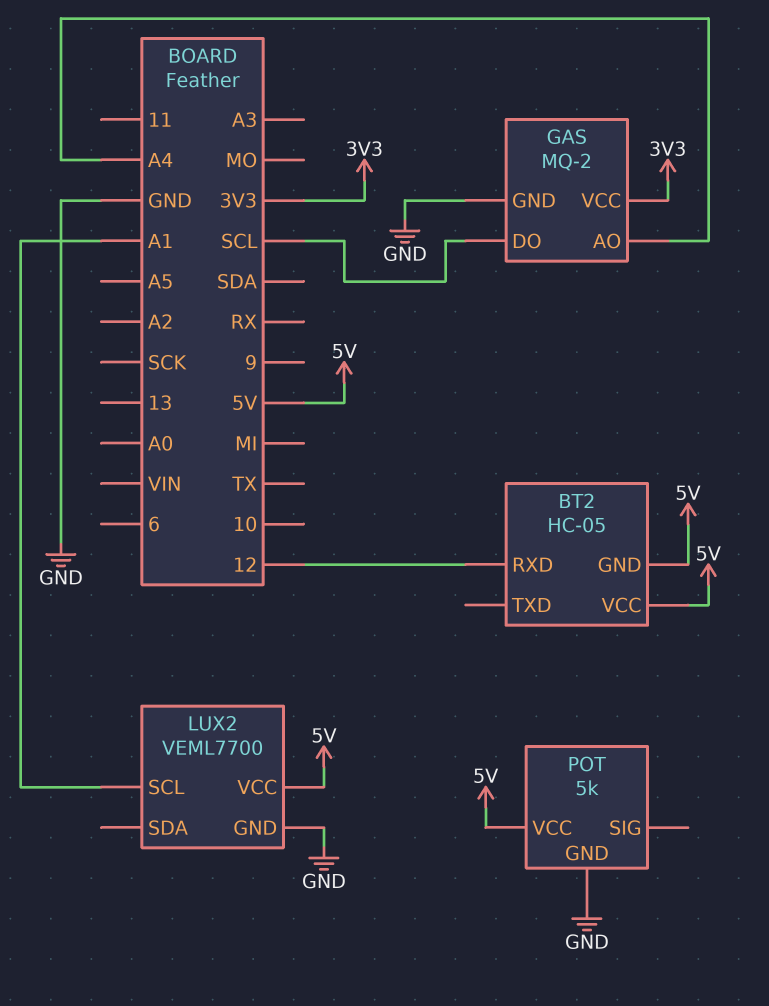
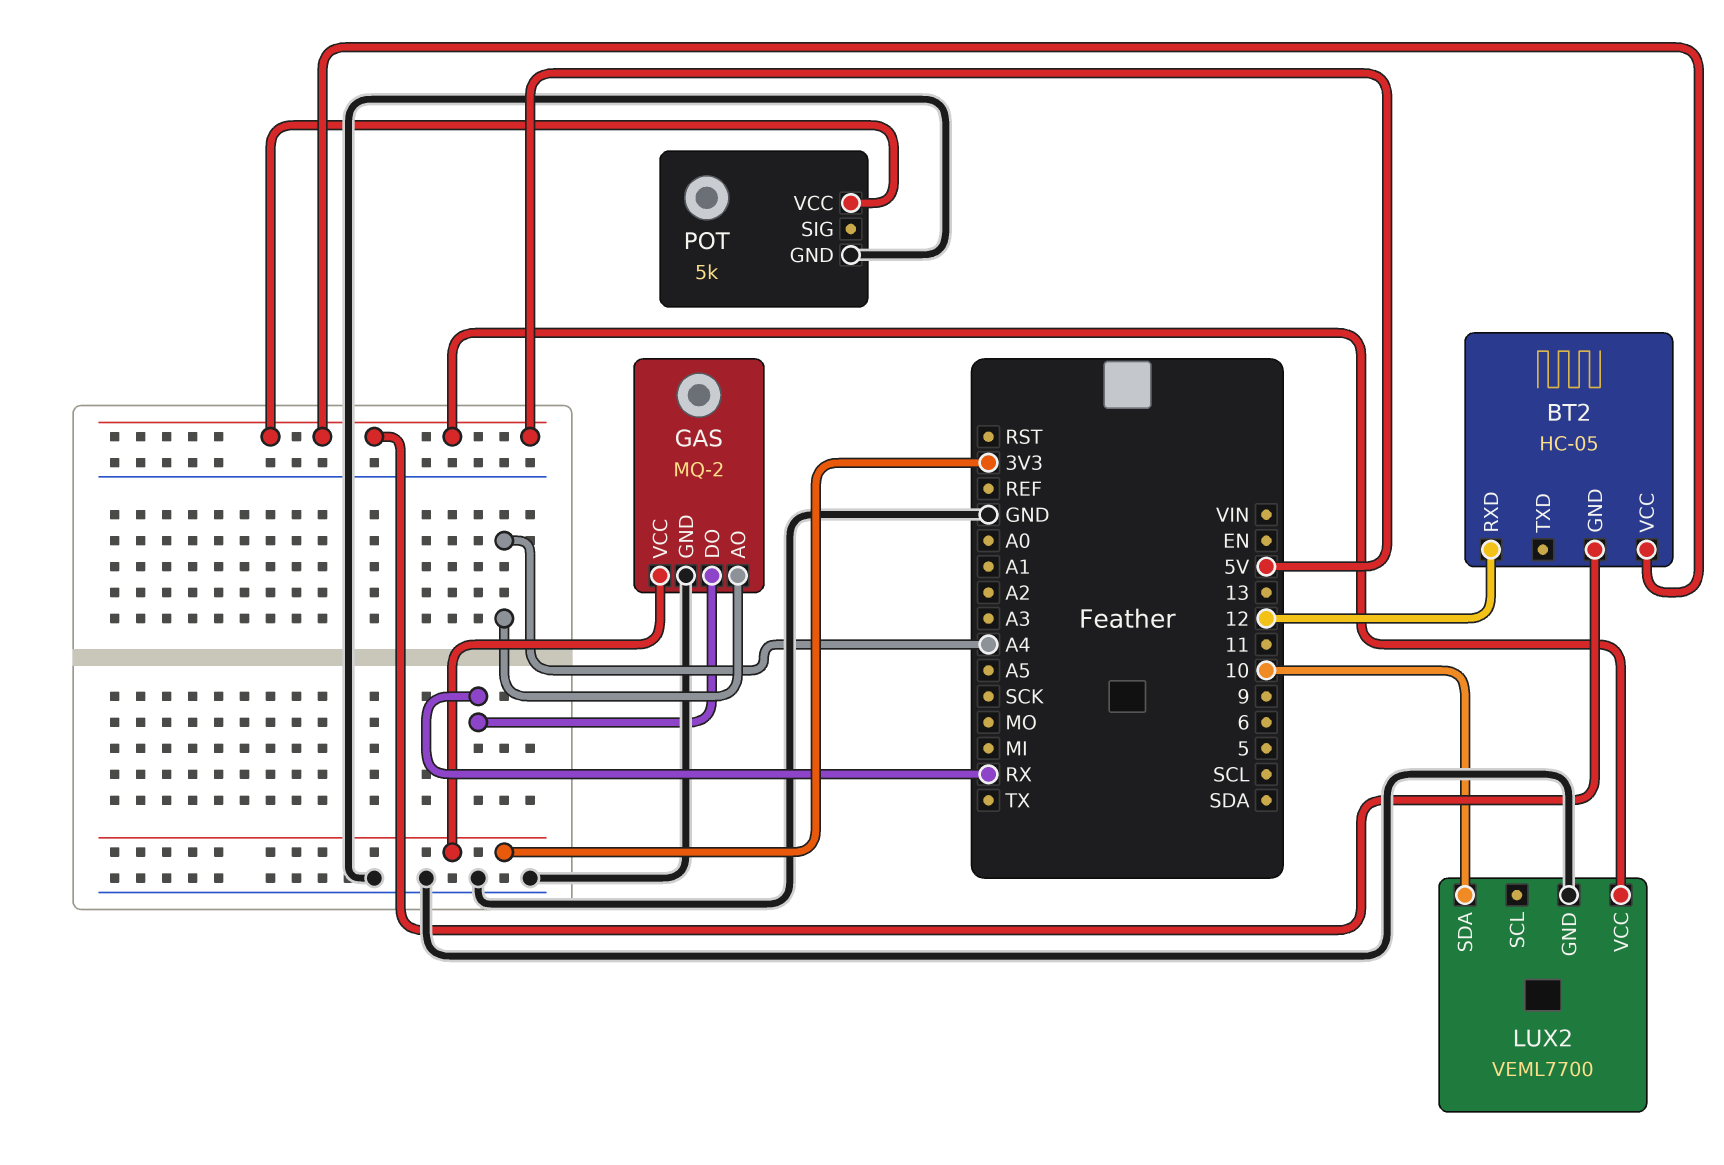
GAS pin DO: SCL -> RX
LUX2 pin SCL: A1 -> none
LUX2 pin SDA: none -> 10

